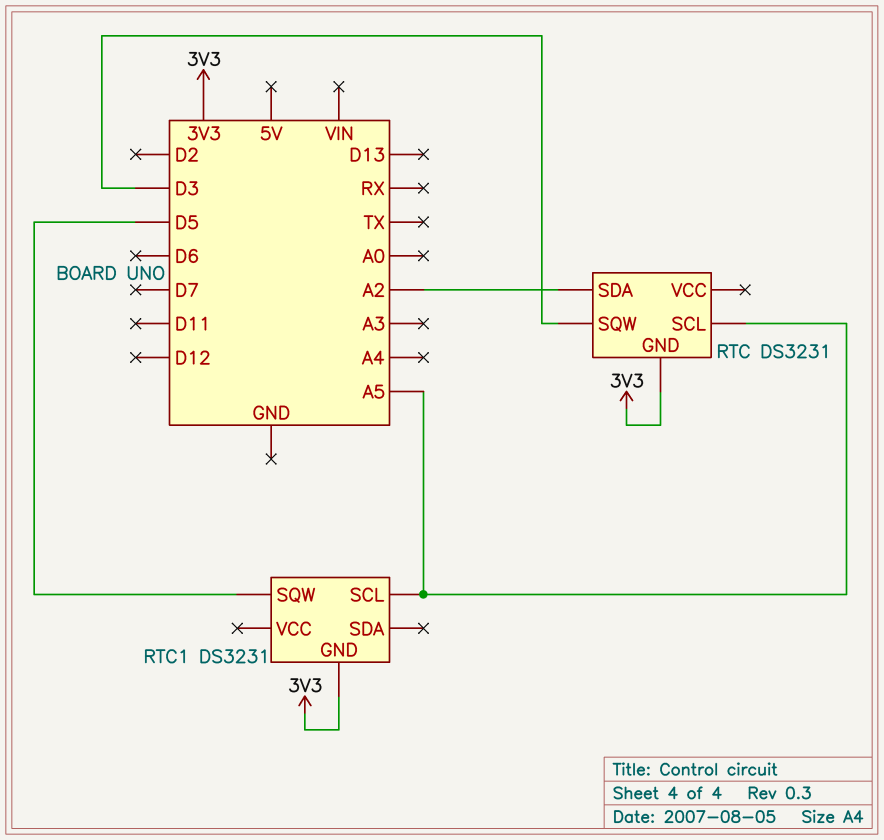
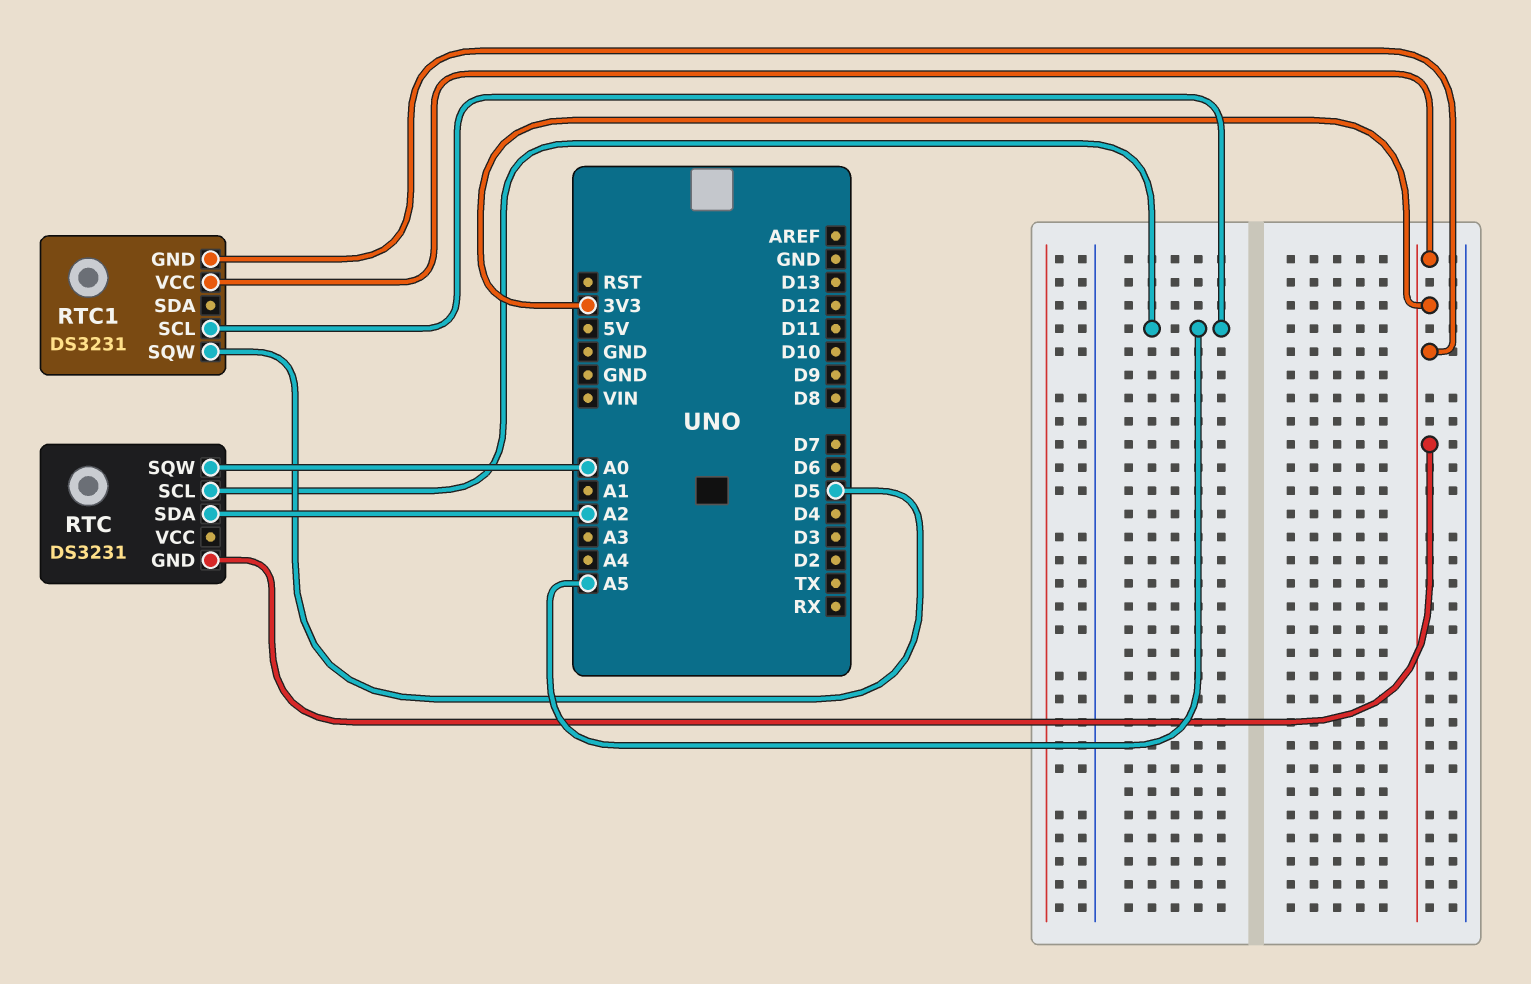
RTC pin SQW: D3 -> A0
RTC1 pin VCC: none -> 3V3

